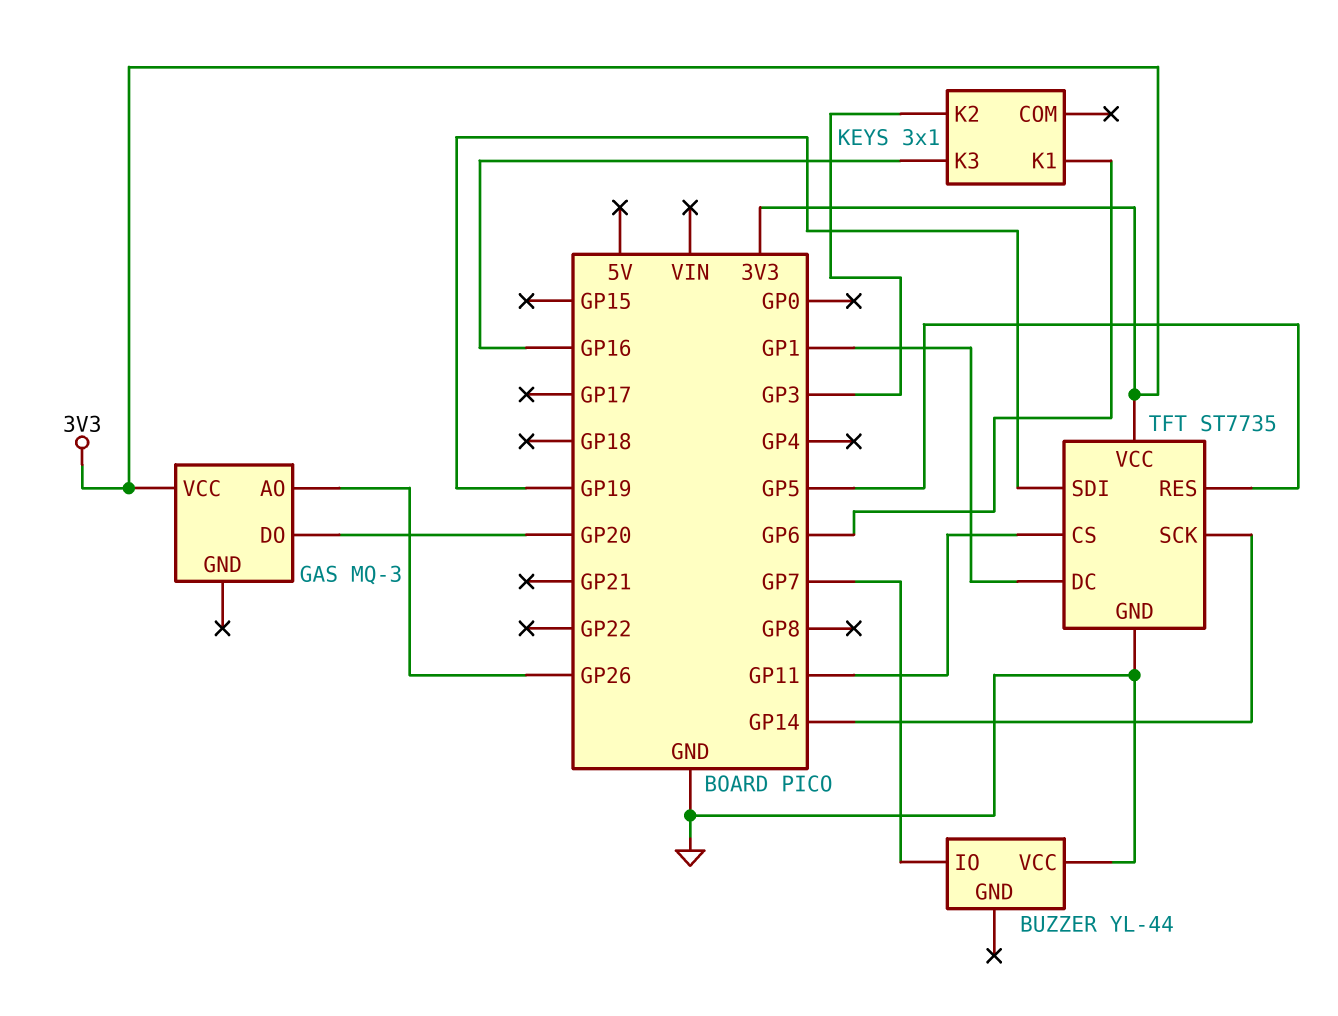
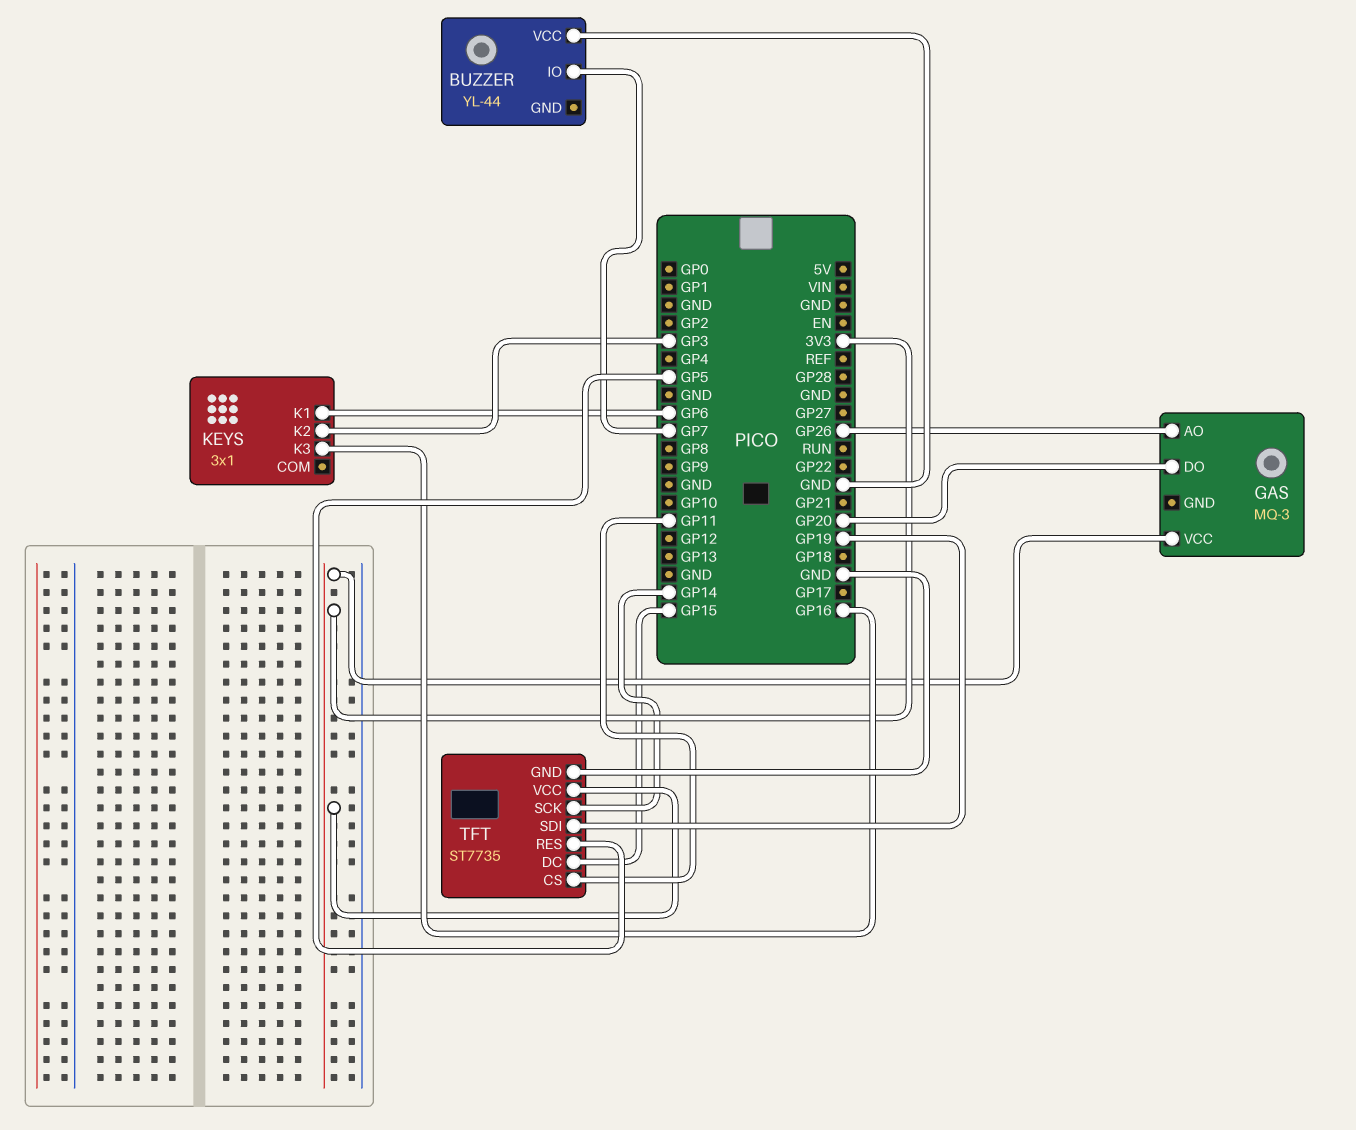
TFT pin DC: GP1 -> GP15

